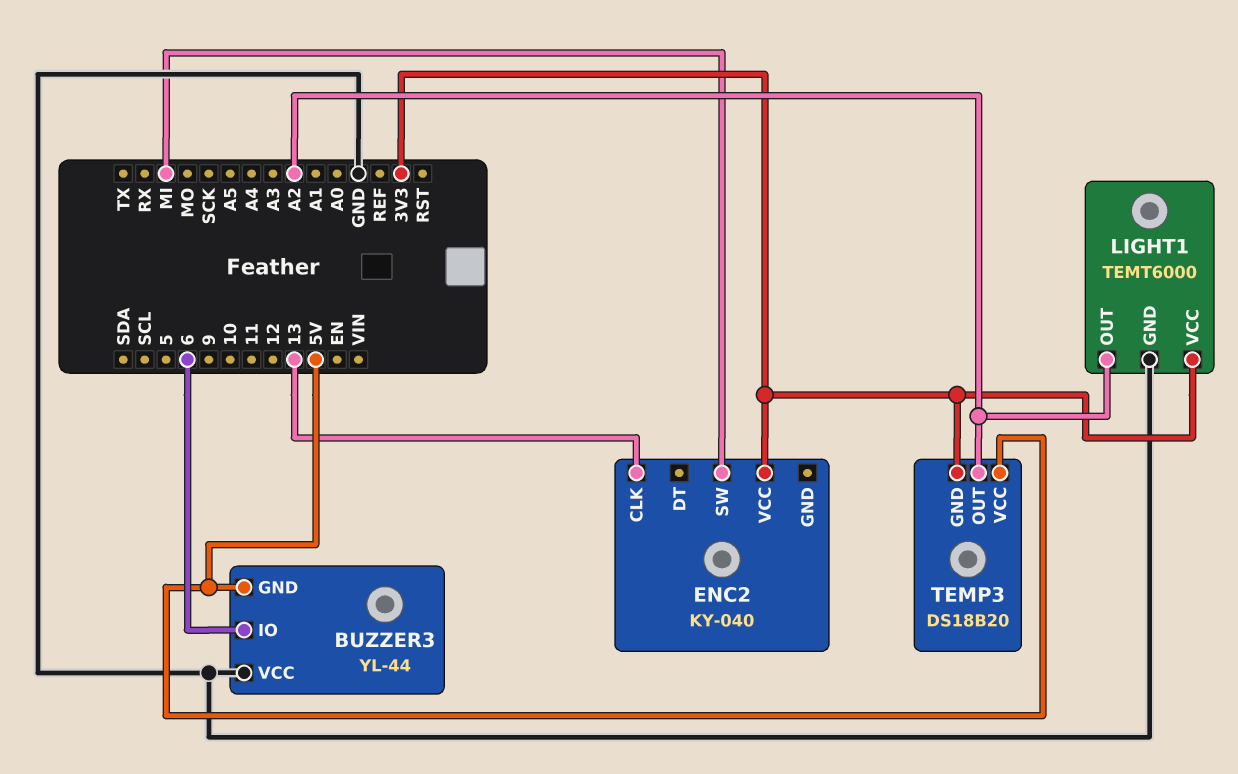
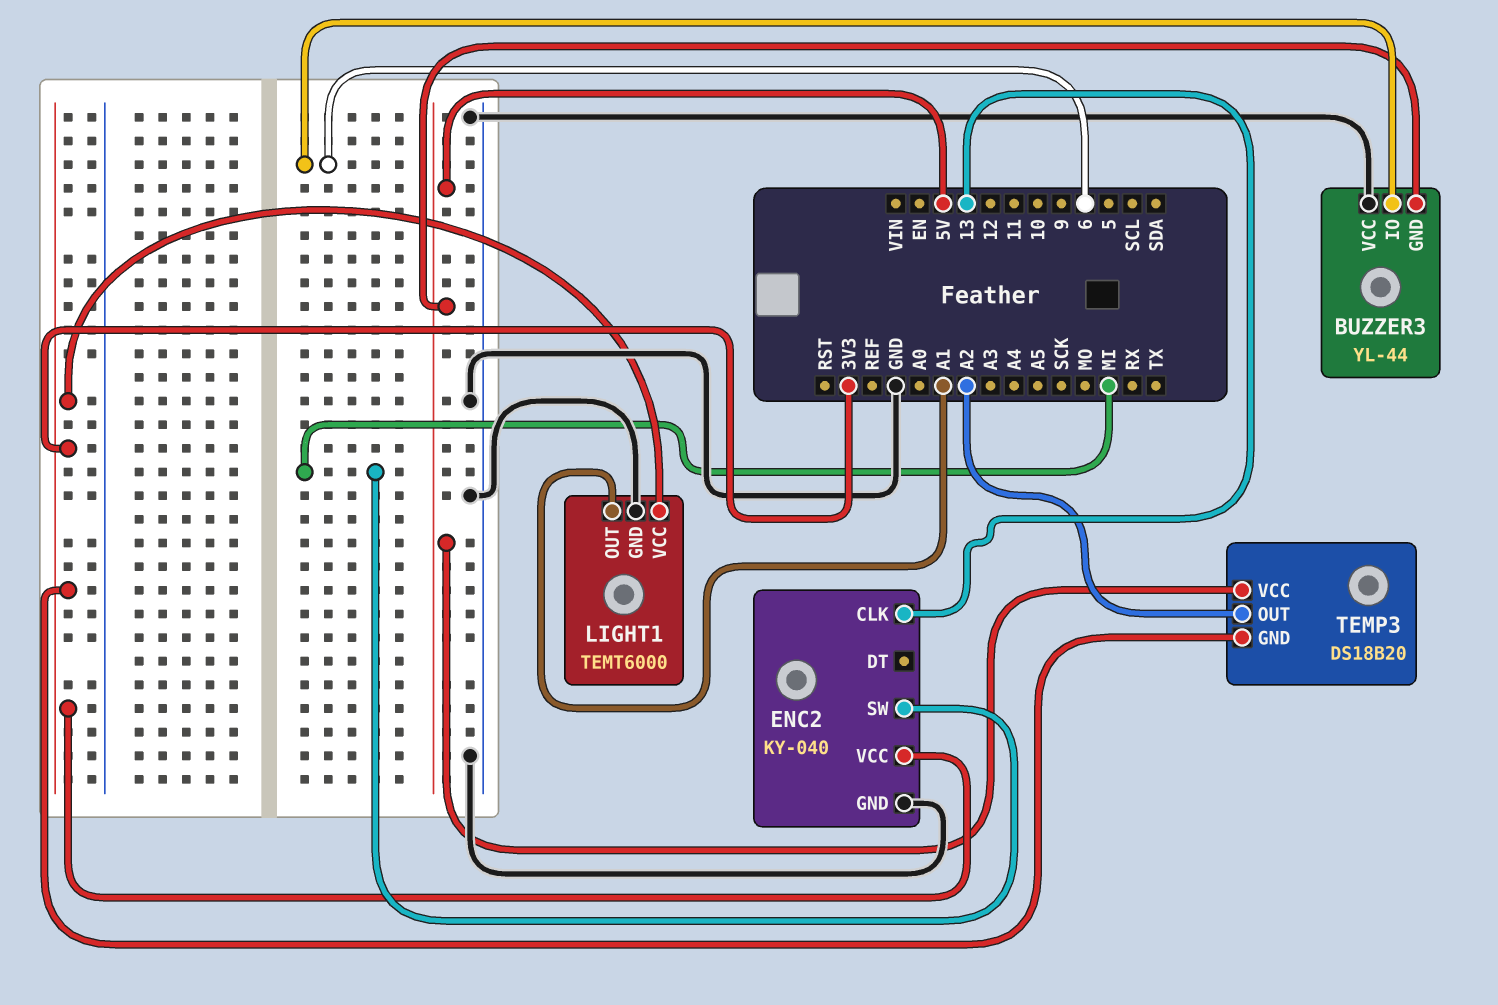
ENC2 pin GND: none -> GND
LIGHT1 pin OUT: A2 -> A1

